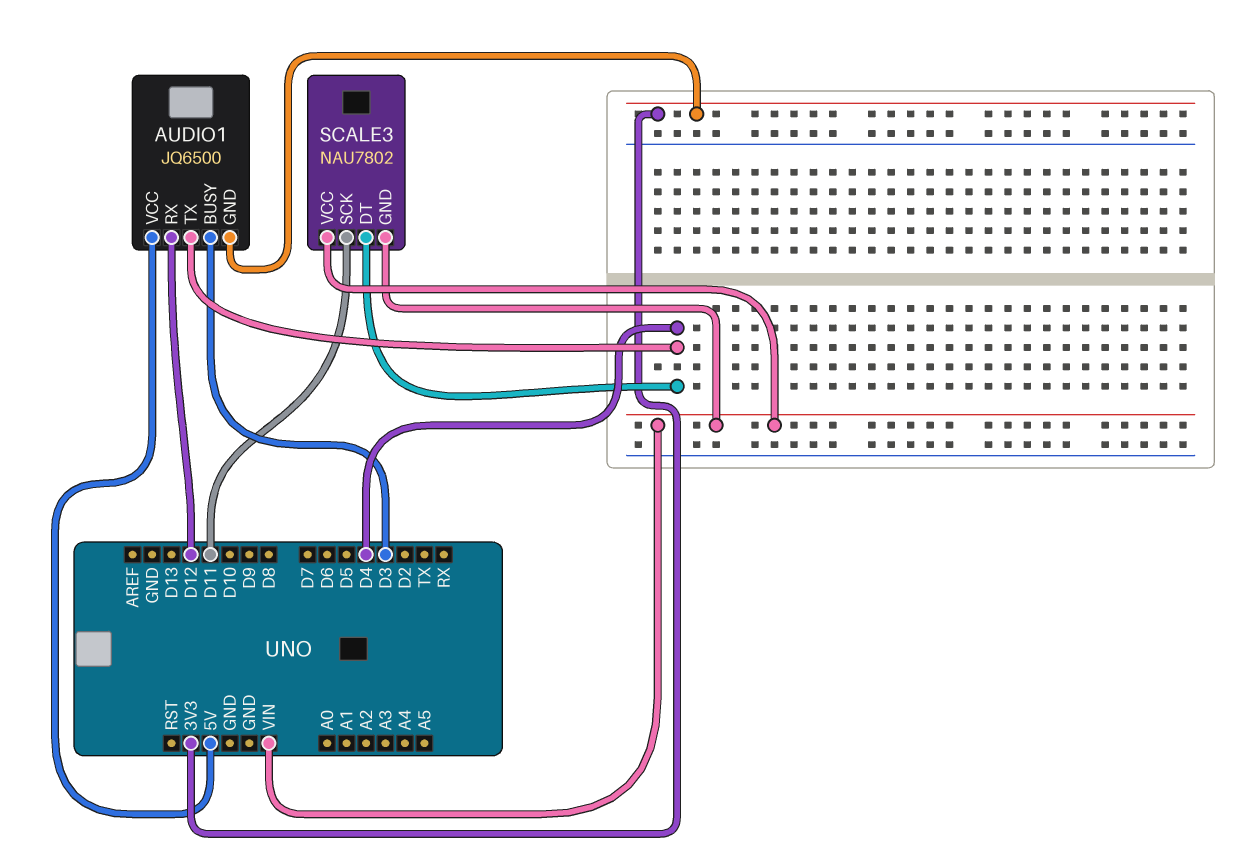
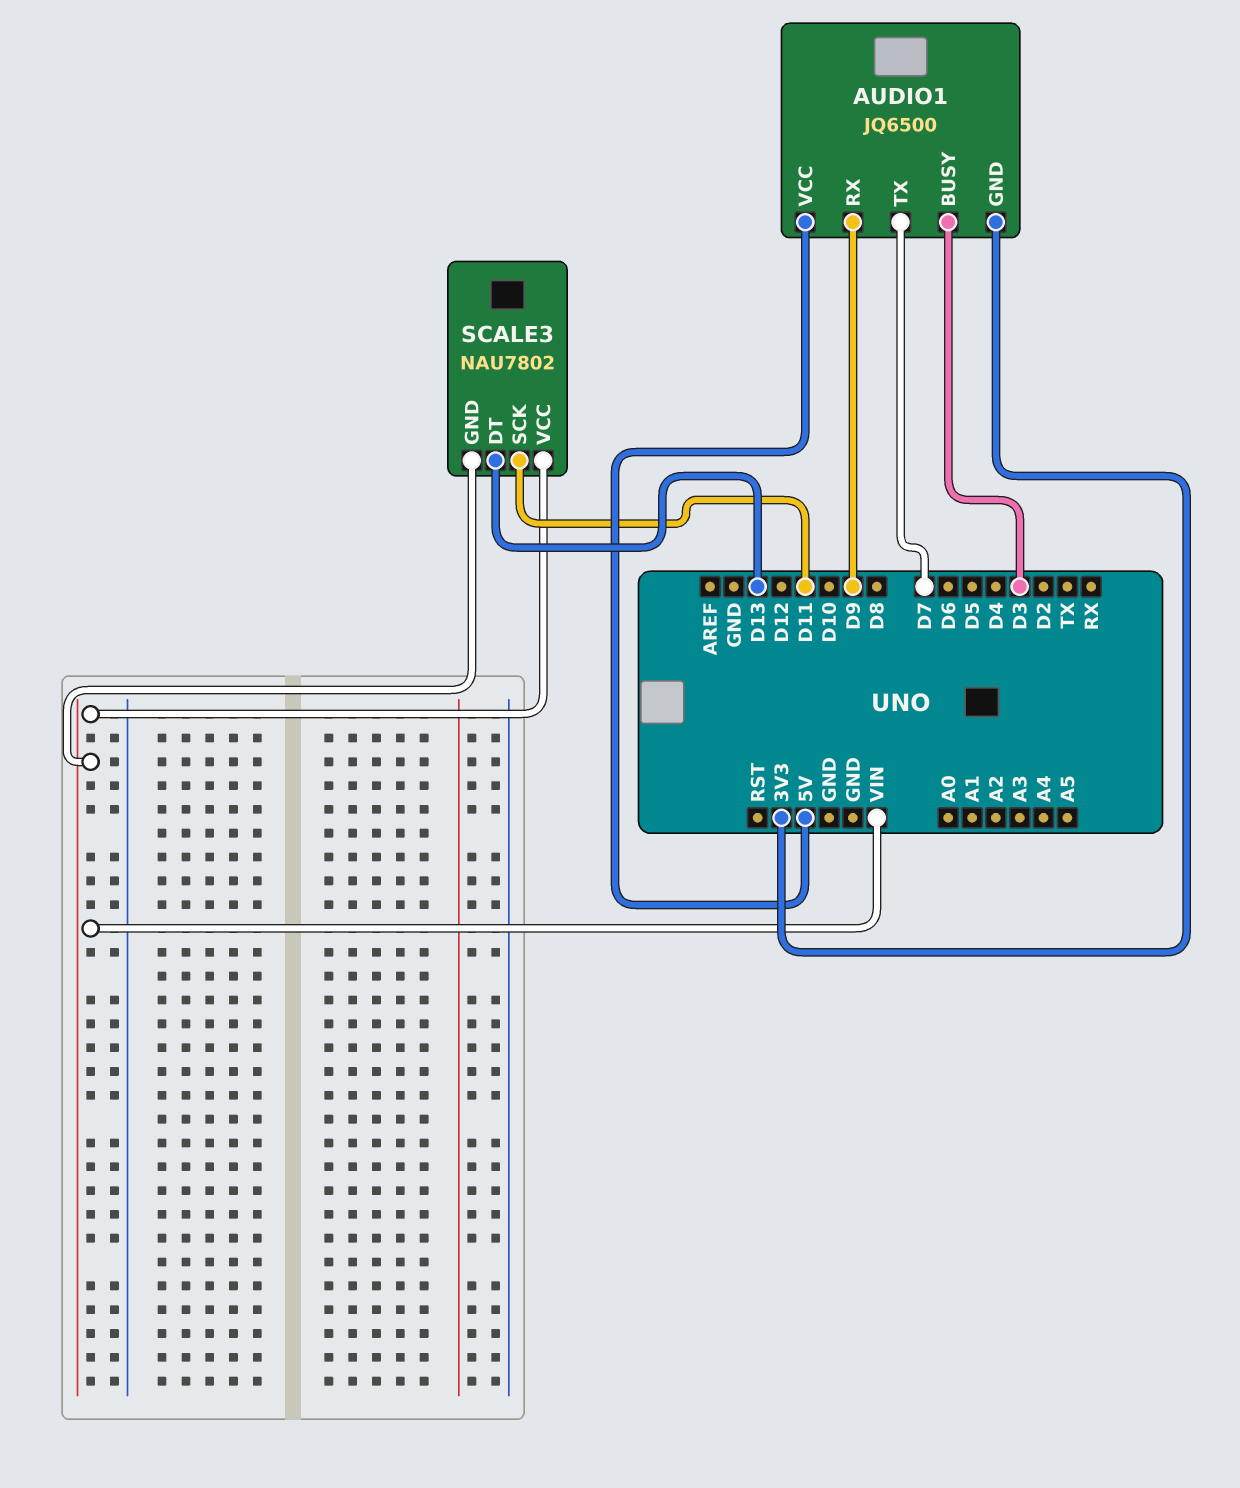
AUDIO1 pin RX: D12 -> D9
AUDIO1 pin TX: D4 -> D7
SCALE3 pin DT: D4 -> D13

